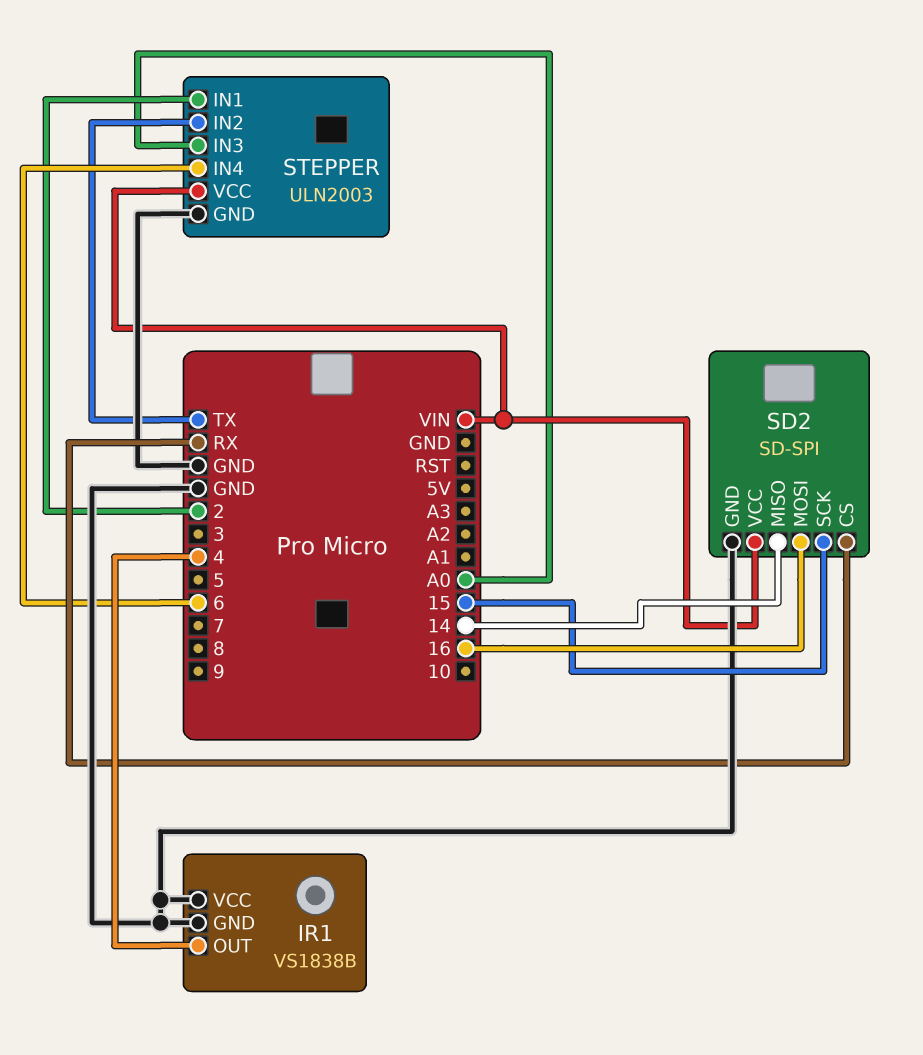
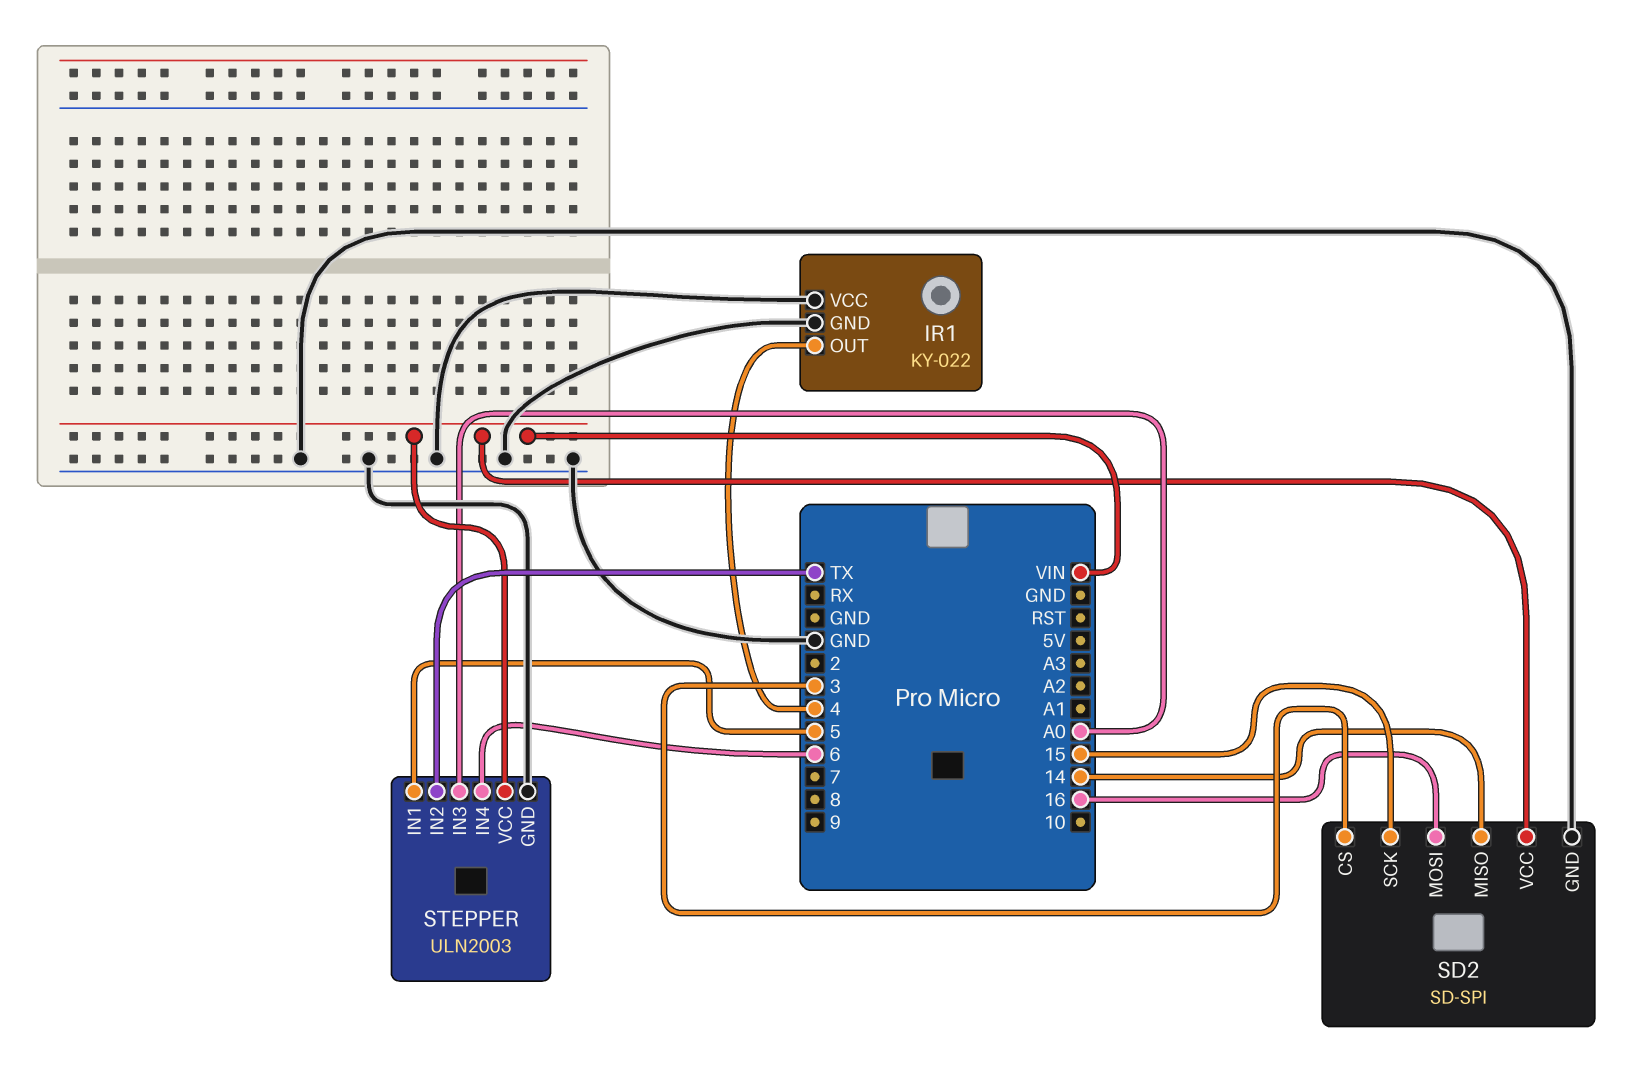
IR1: VS1838B -> KY-022
SD2 pin CS: RX -> 3
STEPPER pin IN1: 2 -> 5

